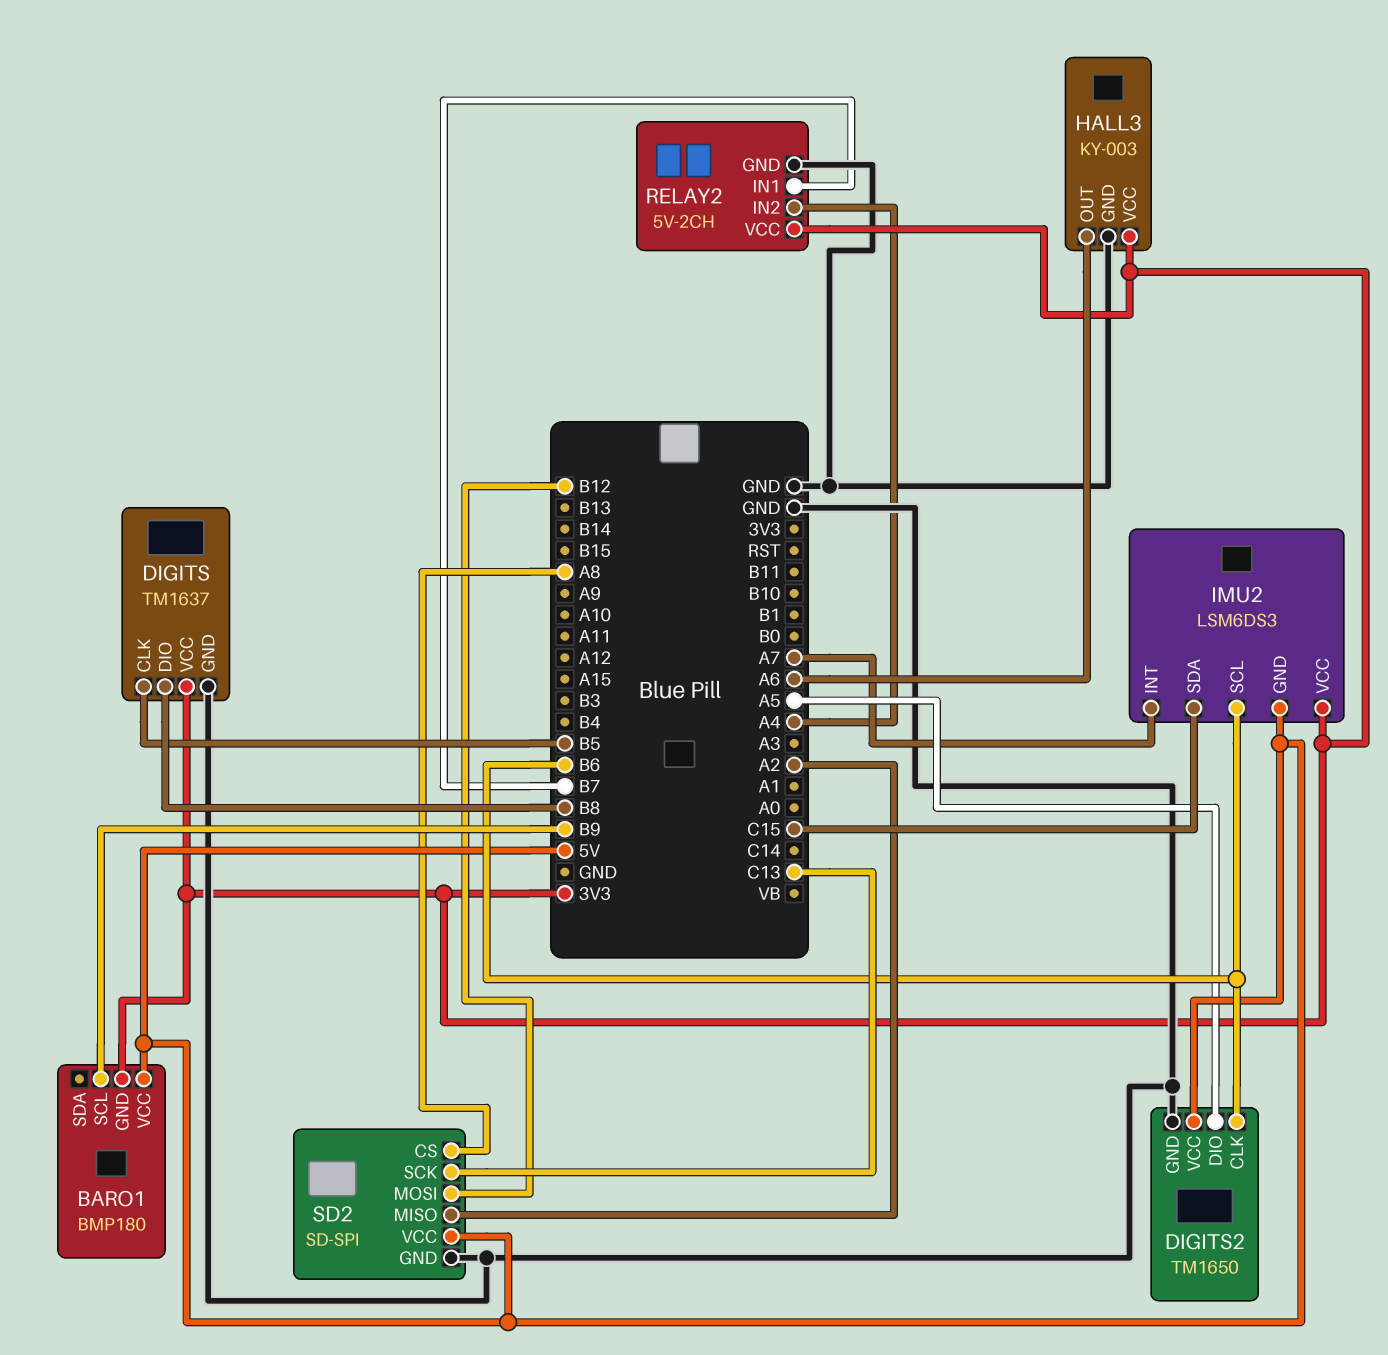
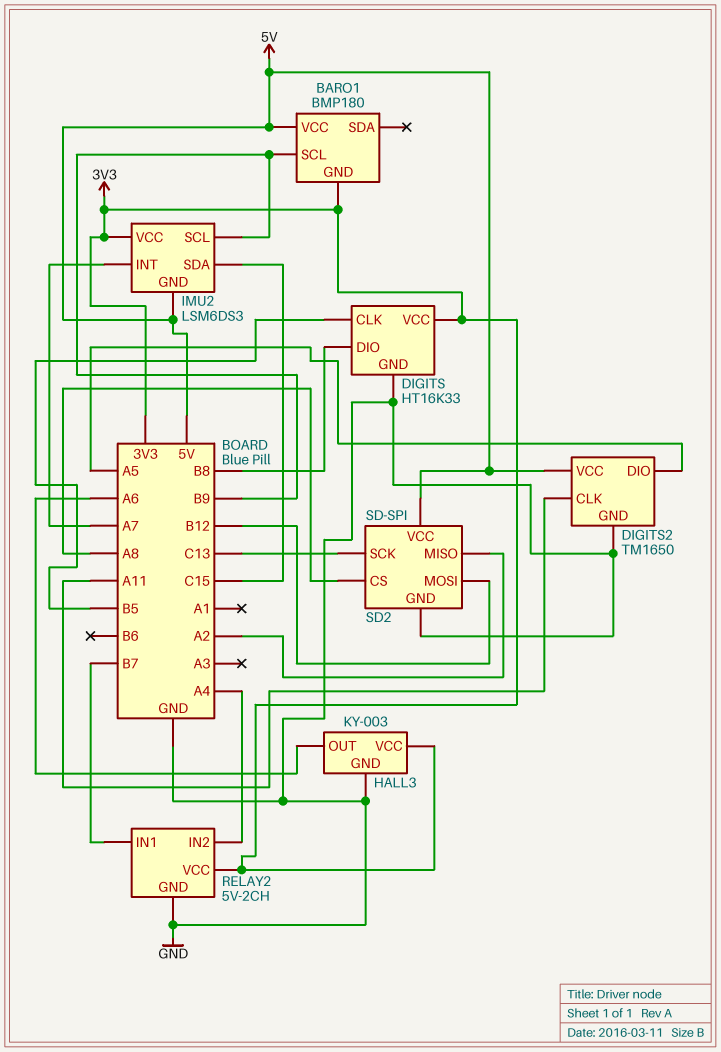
DIGITS: TM1637 -> HT16K33
DIGITS2 pin CLK: B6 -> A11
IMU2 pin SCL: B6 -> B9

